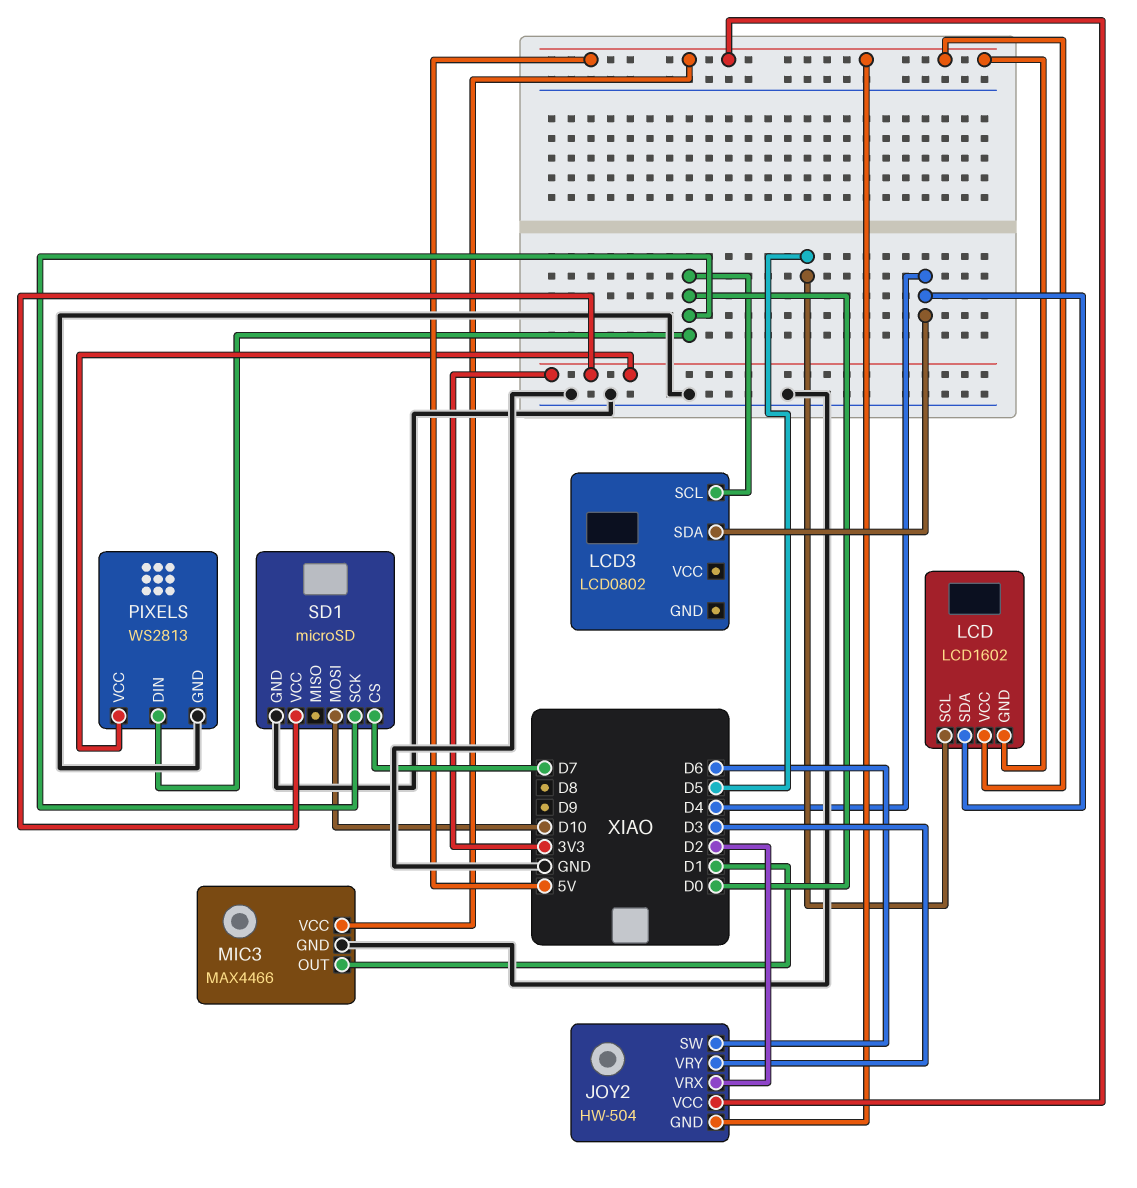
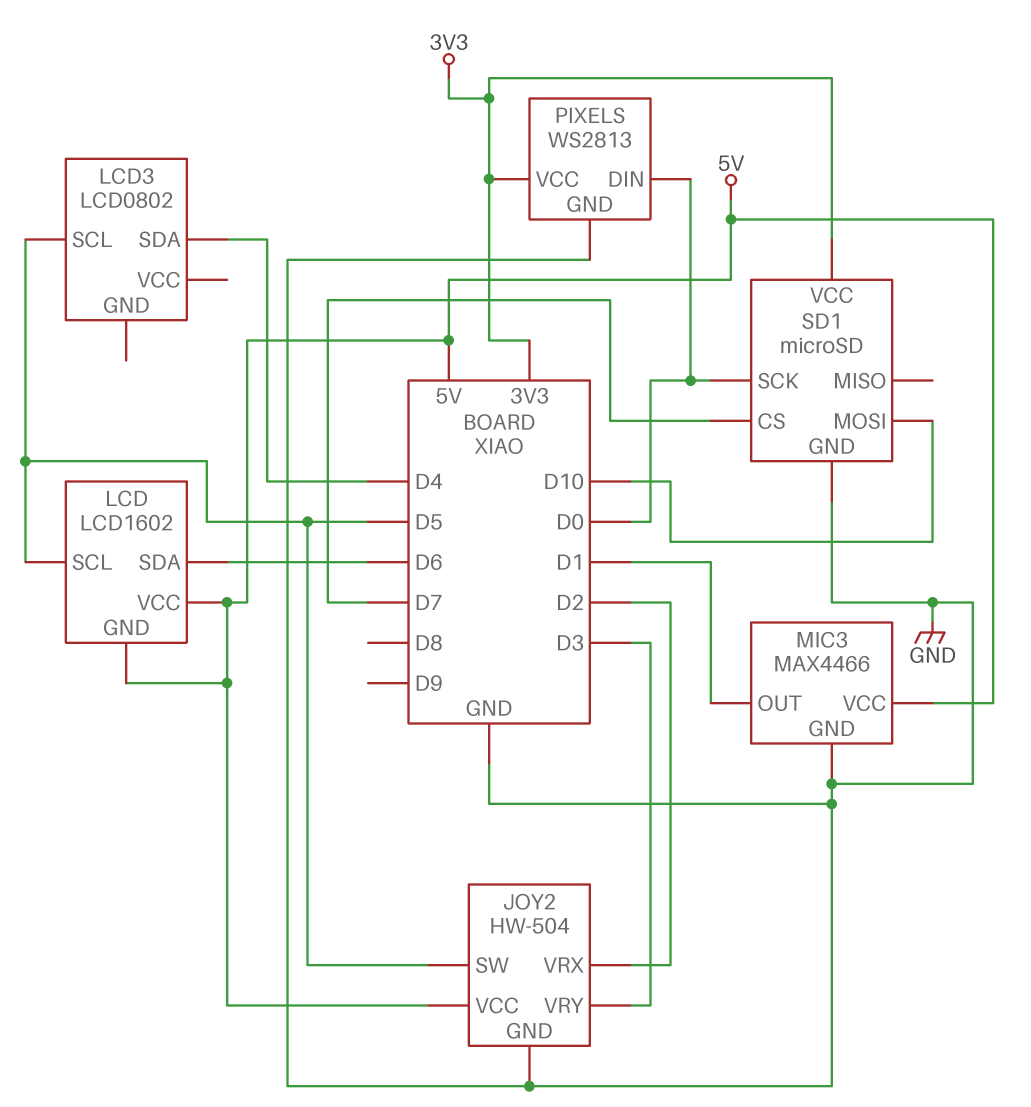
JOY2 pin GND: 5V -> GND
JOY2 pin SW: D6 -> D5
LCD pin SDA: D4 -> D6
LCD3 pin SCL: D0 -> D5

